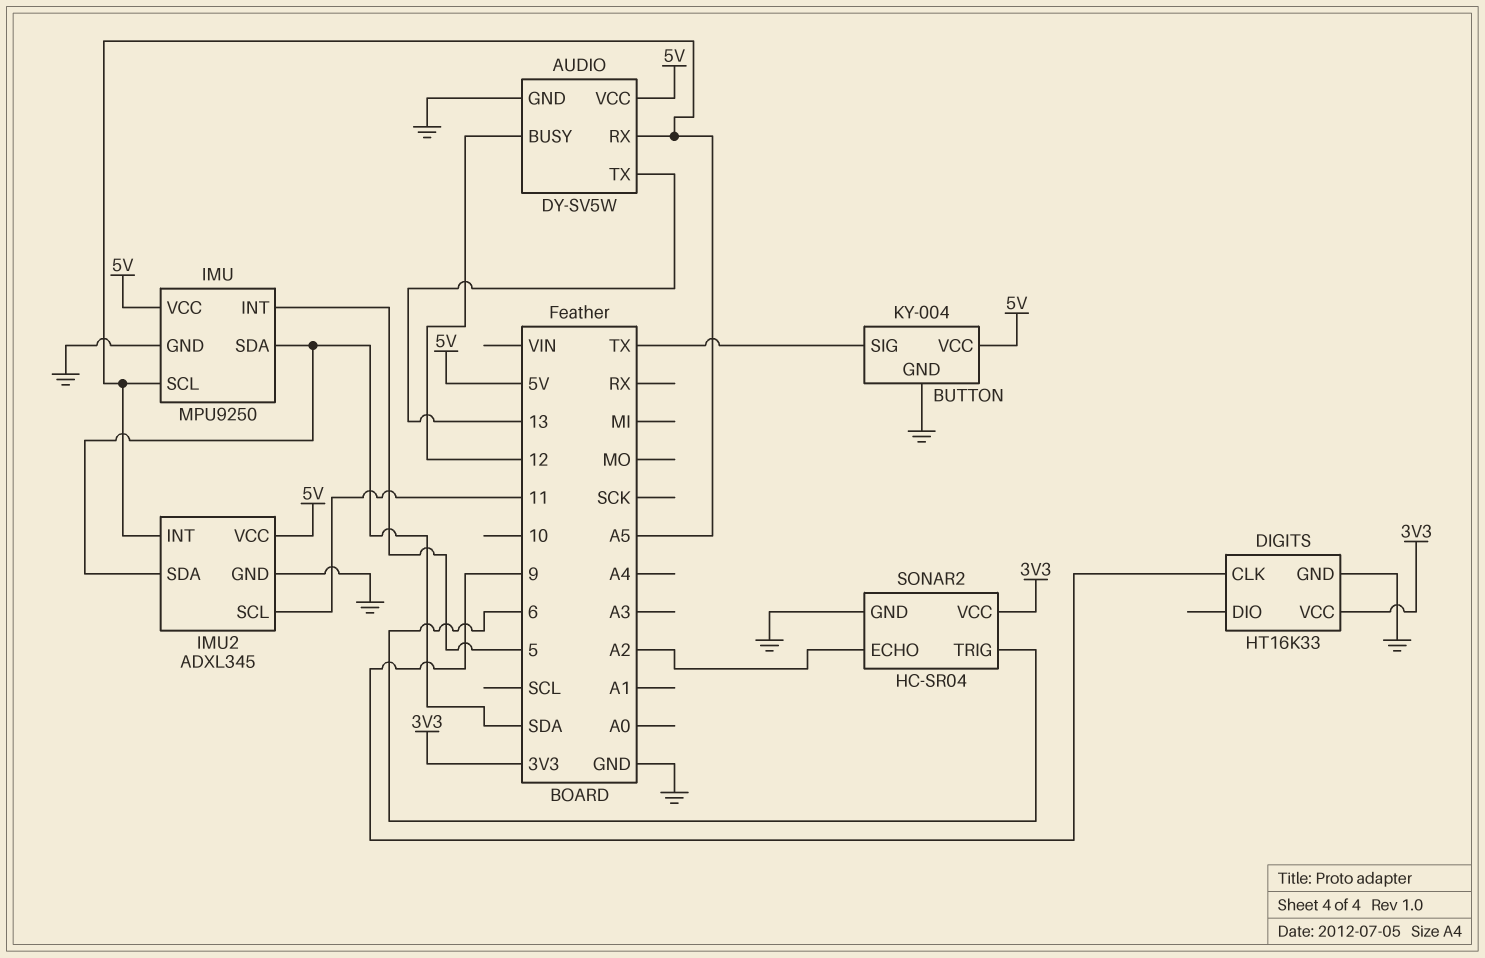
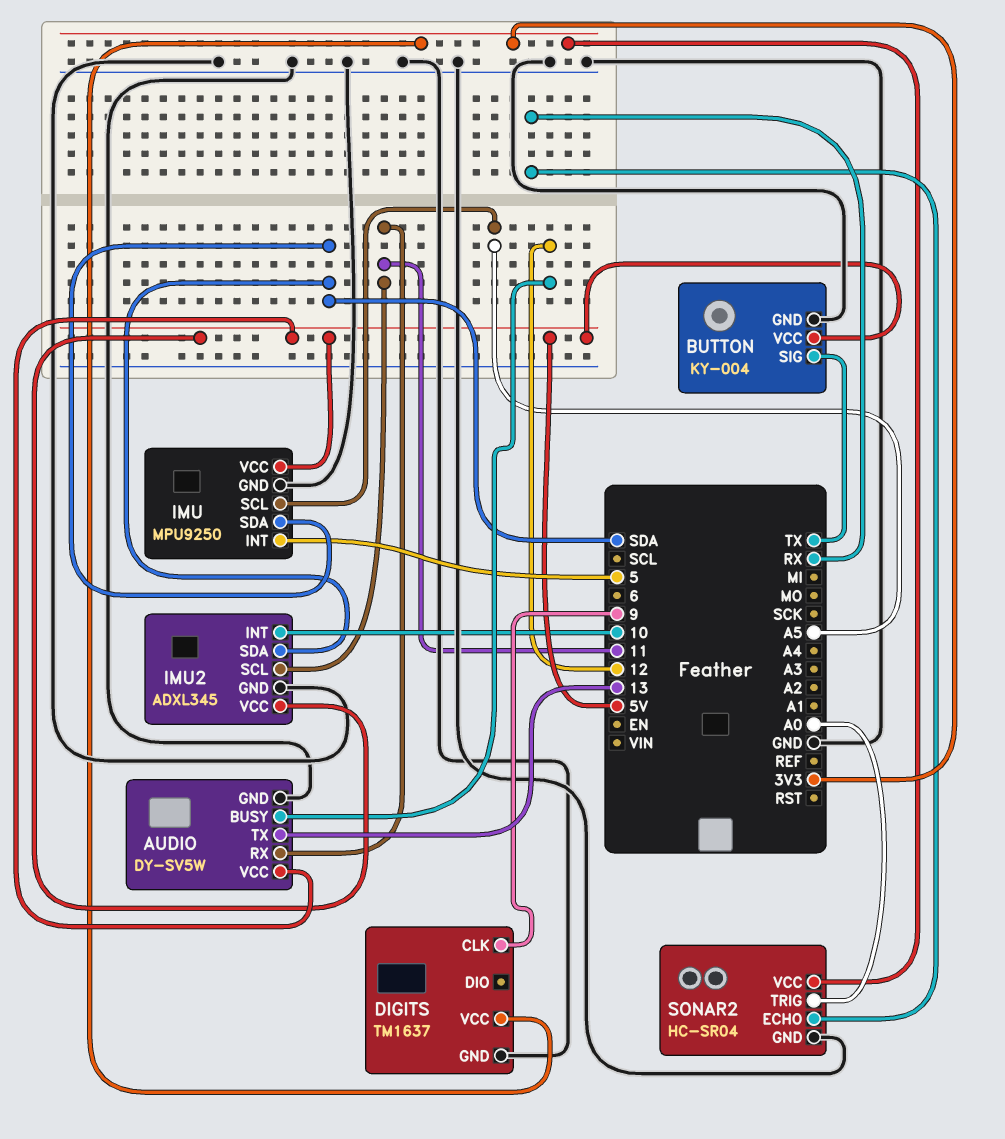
AUDIO pin RX: A5 -> 11
DIGITS: HT16K33 -> TM1637
IMU2 pin INT: A5 -> 10
SONAR2 pin ECHO: A2 -> RX
SONAR2 pin TRIG: 6 -> A0

